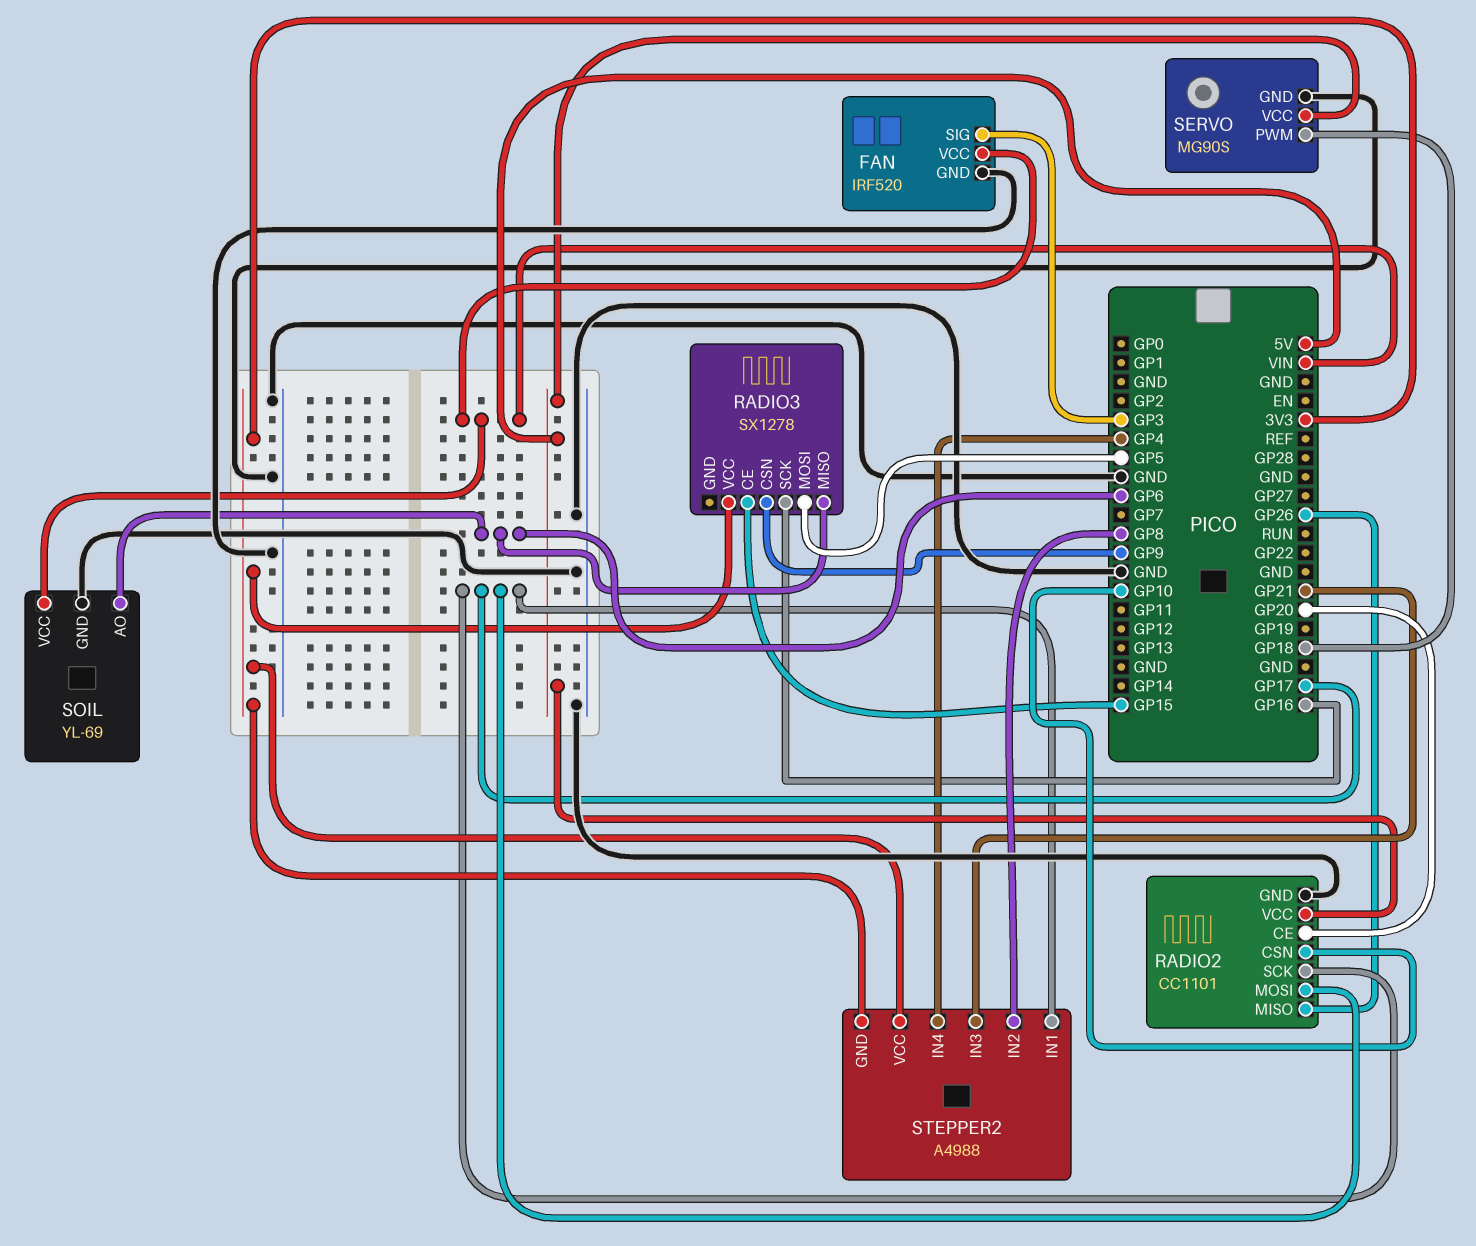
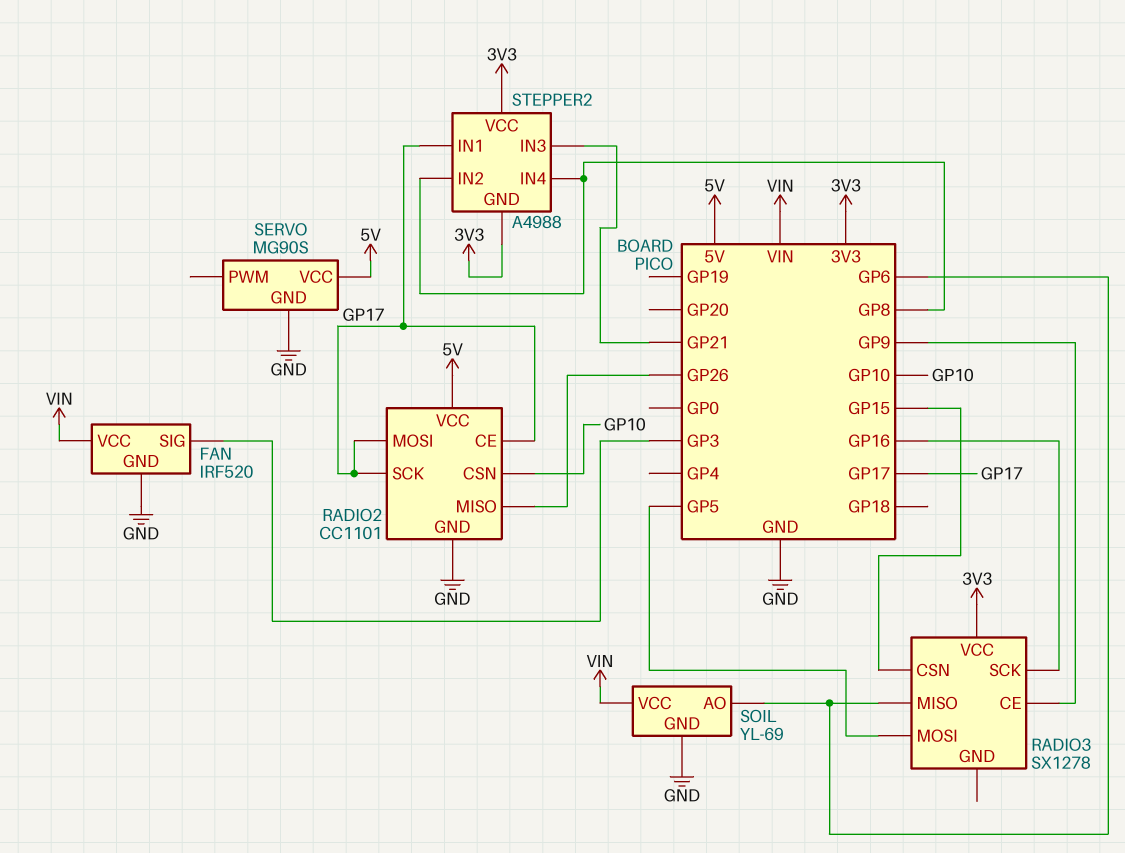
RADIO2 pin CE: GP20 -> GP17
RADIO3 pin CE: GP15 -> GP9
RADIO3 pin CSN: GP9 -> GP15
SERVO pin PWM: GP18 -> none
STEPPER2 pin IN4: GP4 -> GP8

